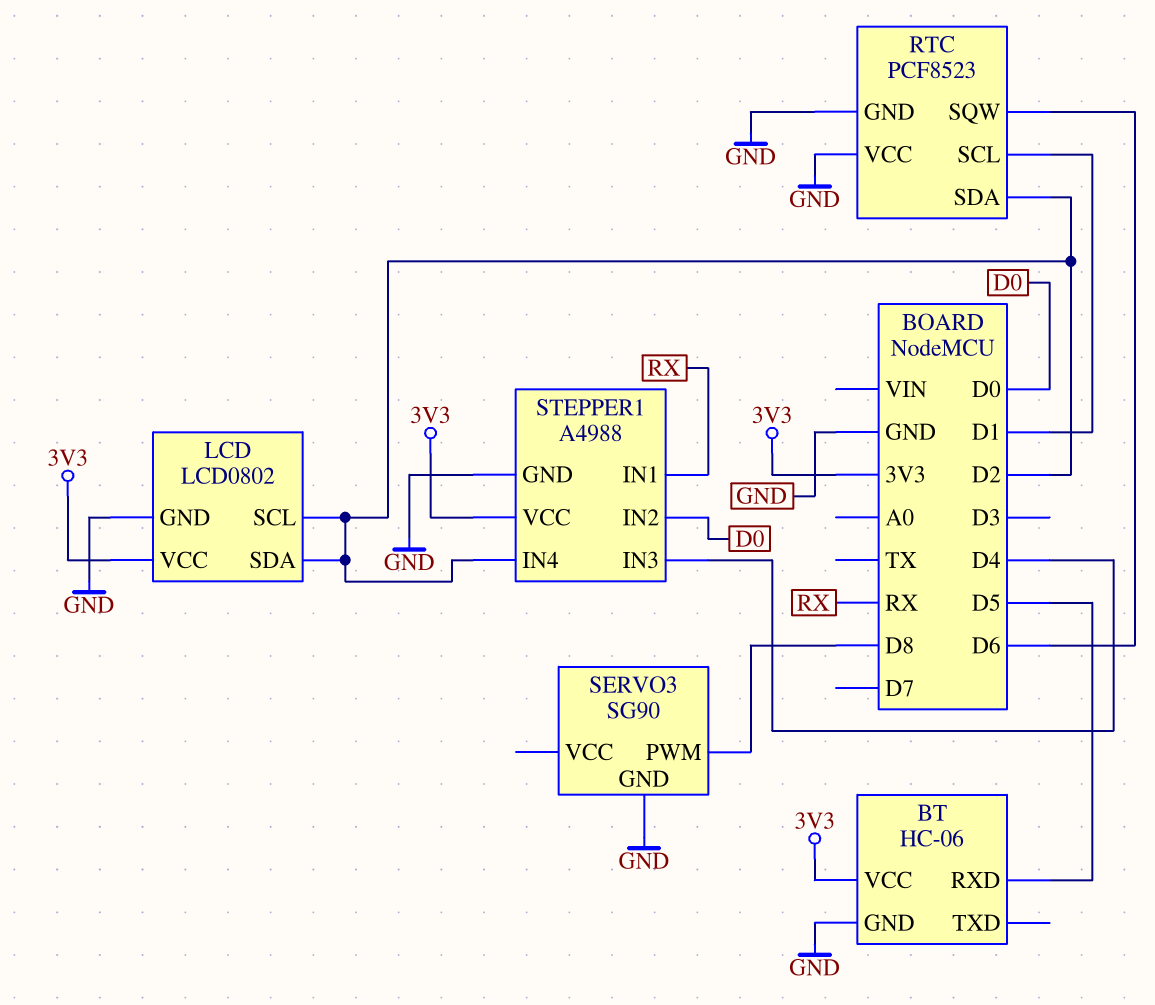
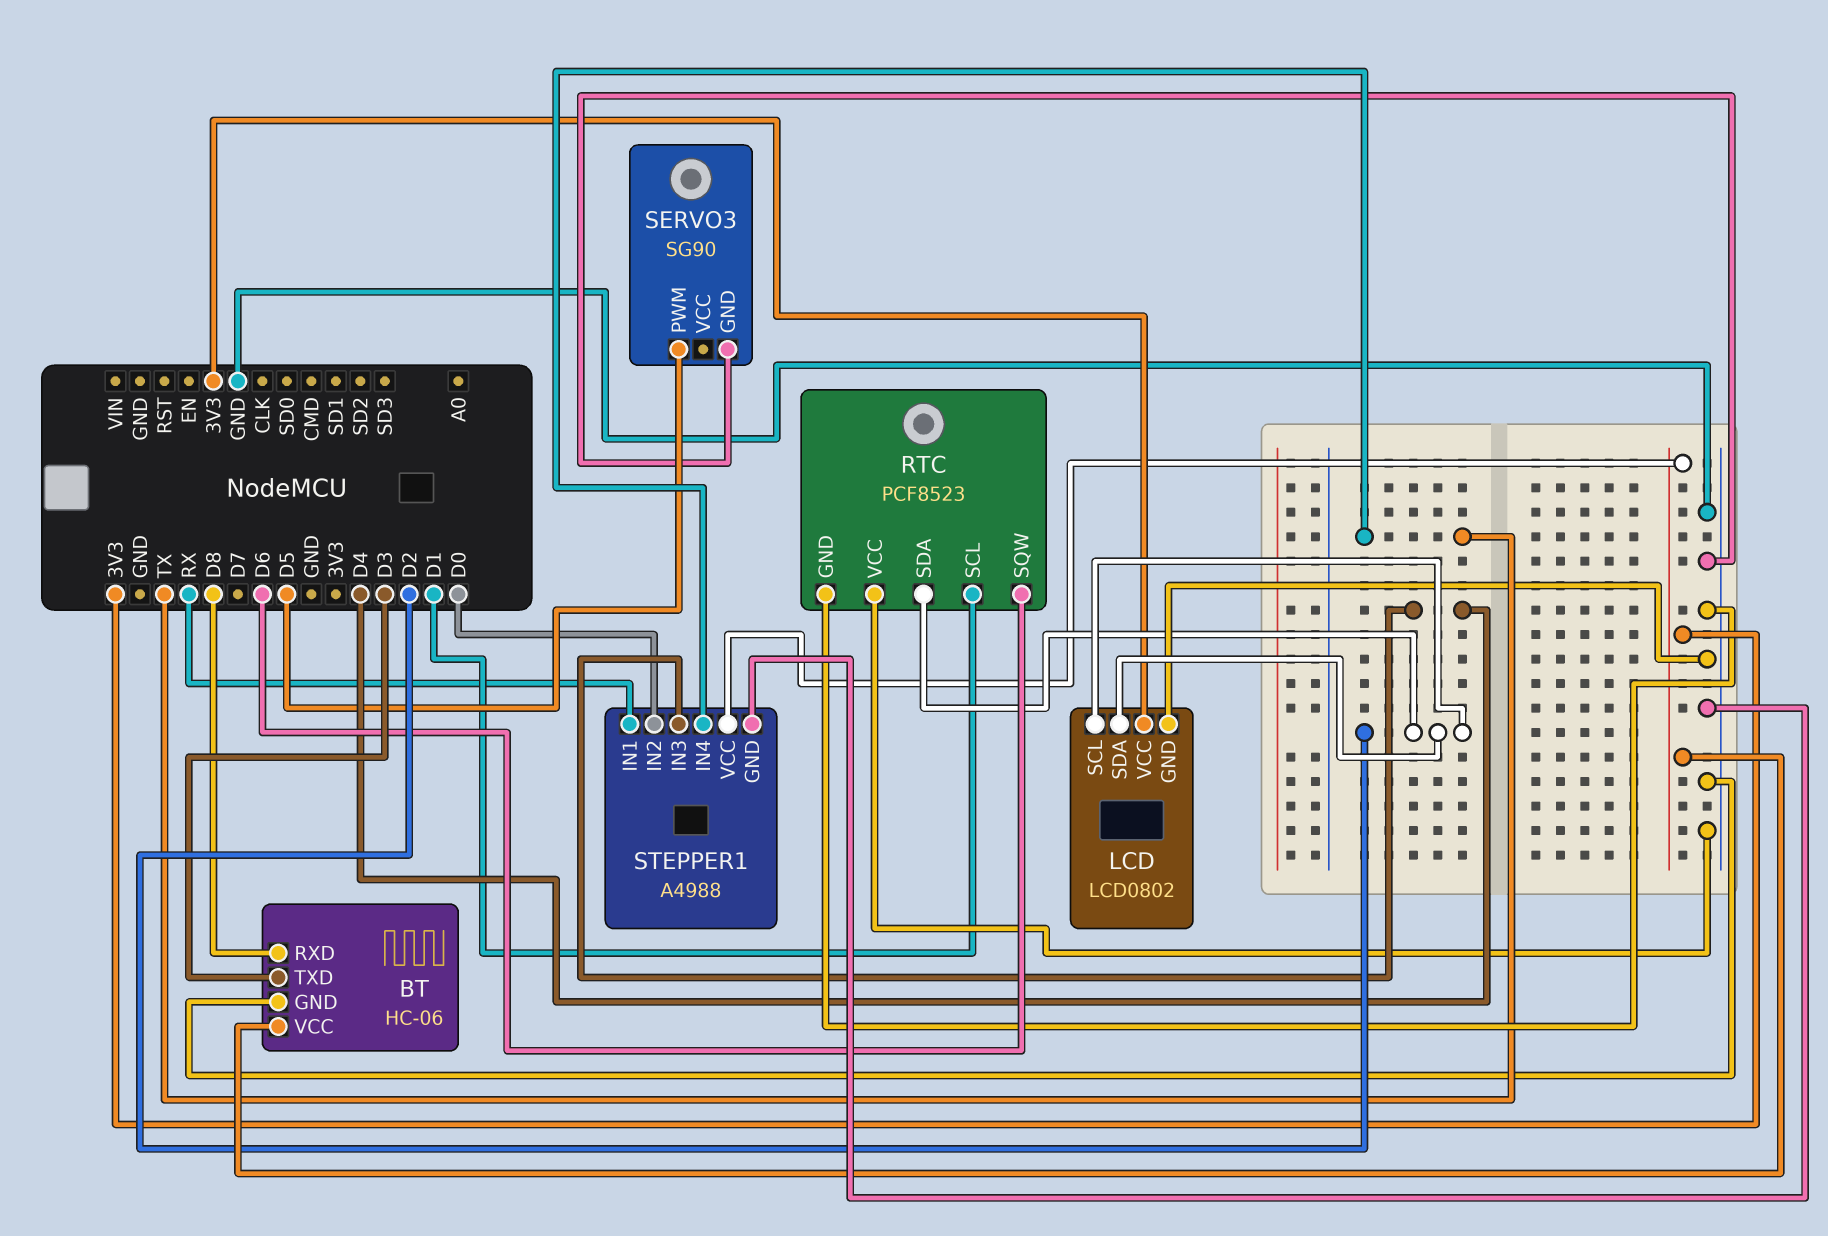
BT pin RXD: D5 -> D8
BT pin TXD: none -> D3
SERVO3 pin PWM: D8 -> D5
STEPPER1 pin IN4: D2 -> TX

